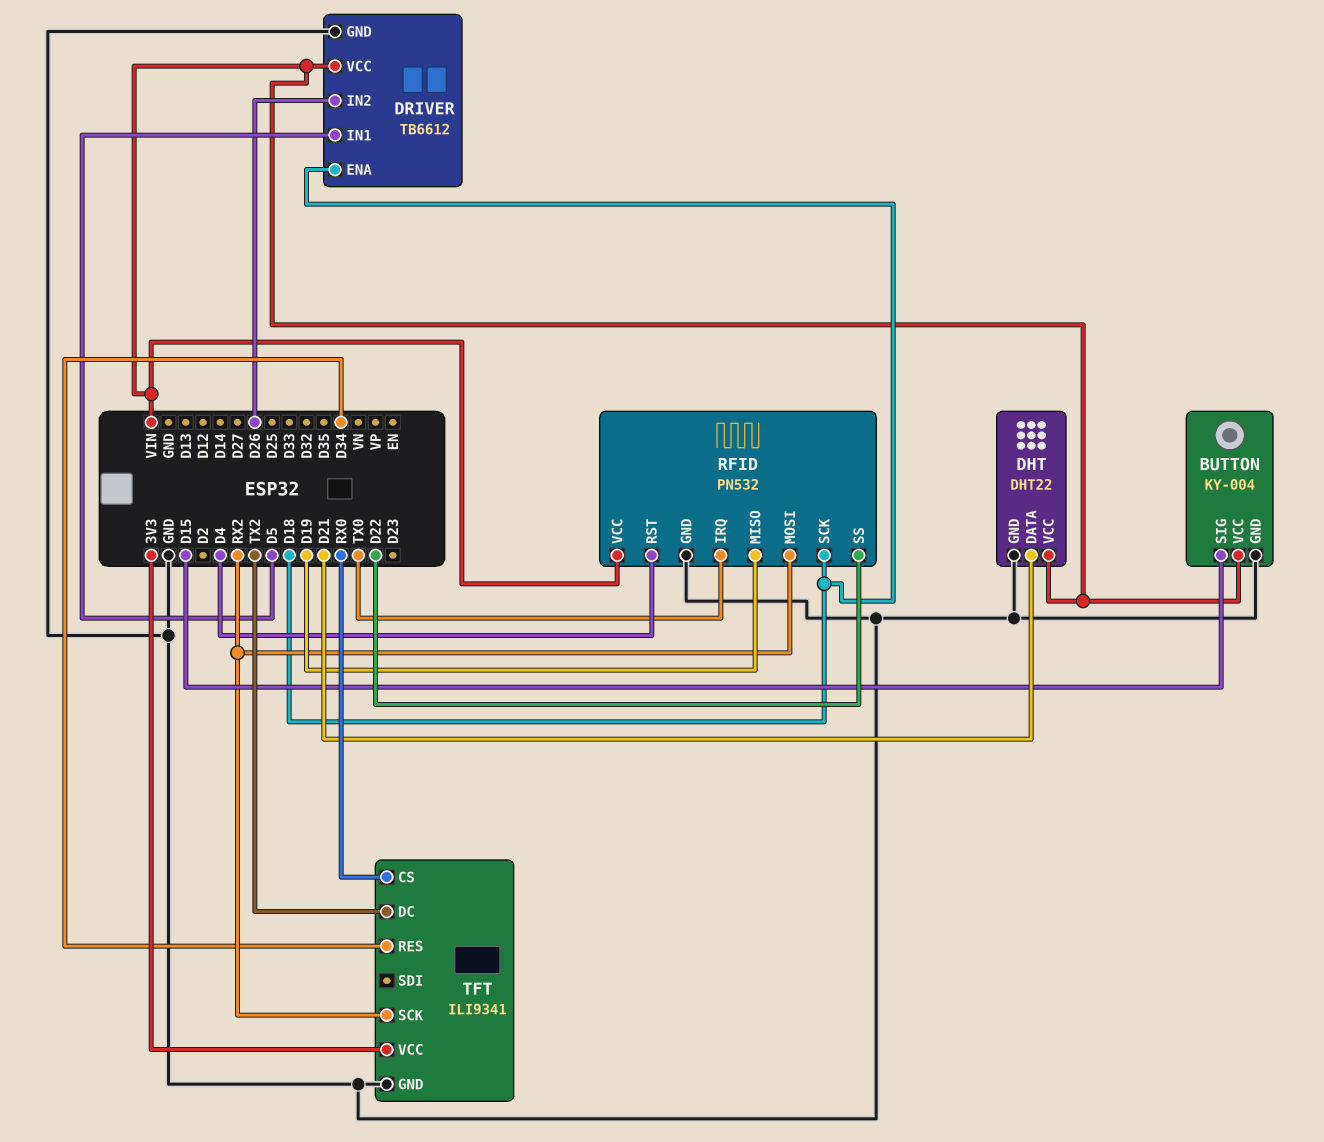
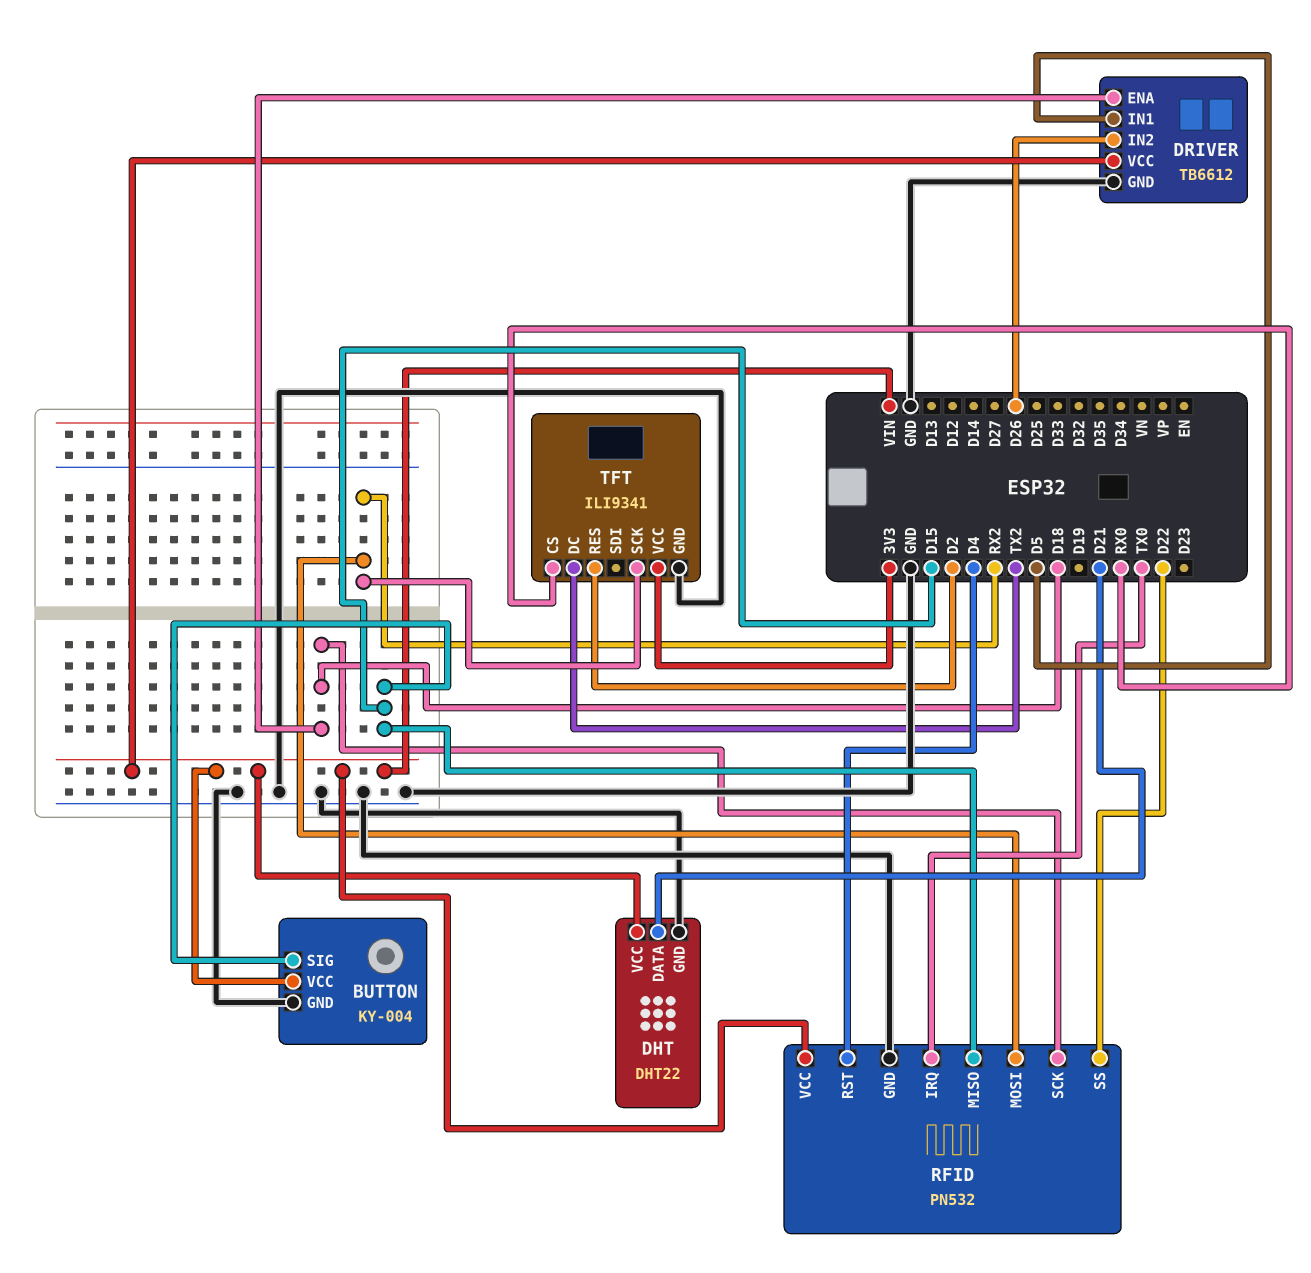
RFID pin MISO: D19 -> D15
TFT pin RES: D34 -> D2

